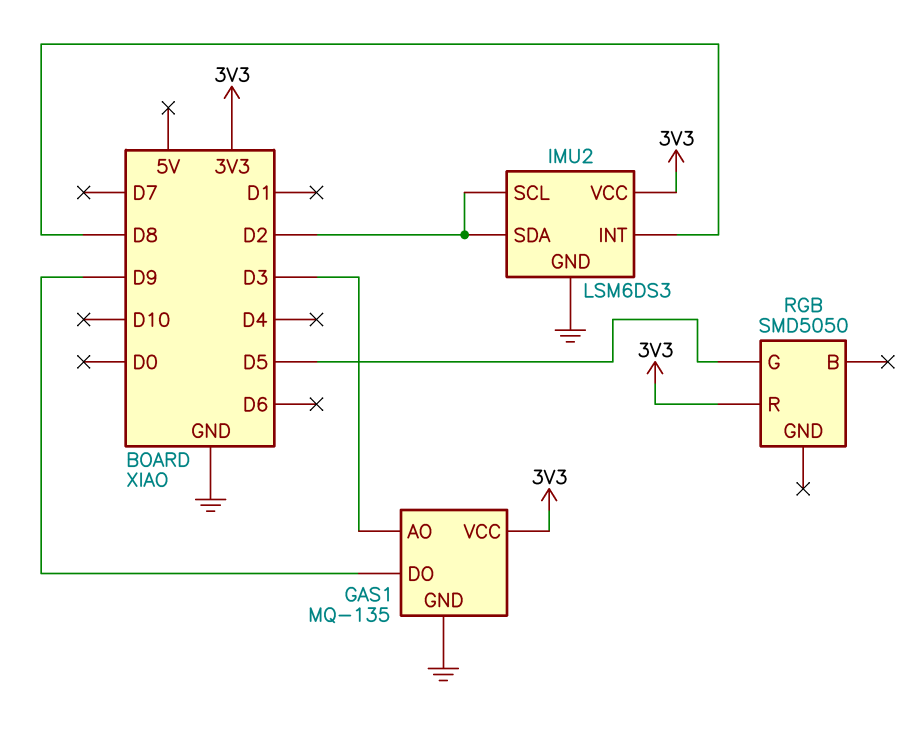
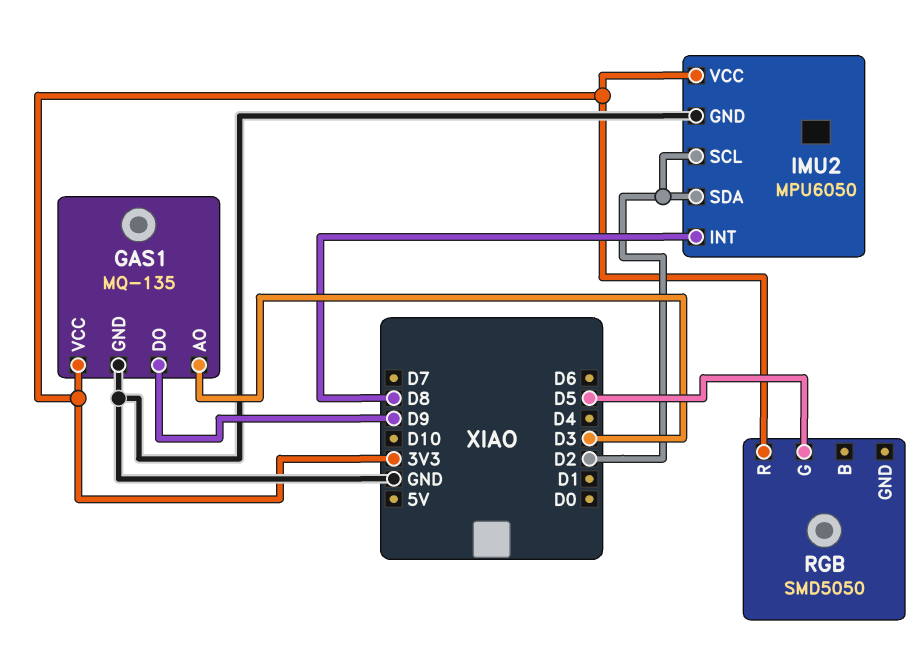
IMU2: LSM6DS3 -> MPU6050

